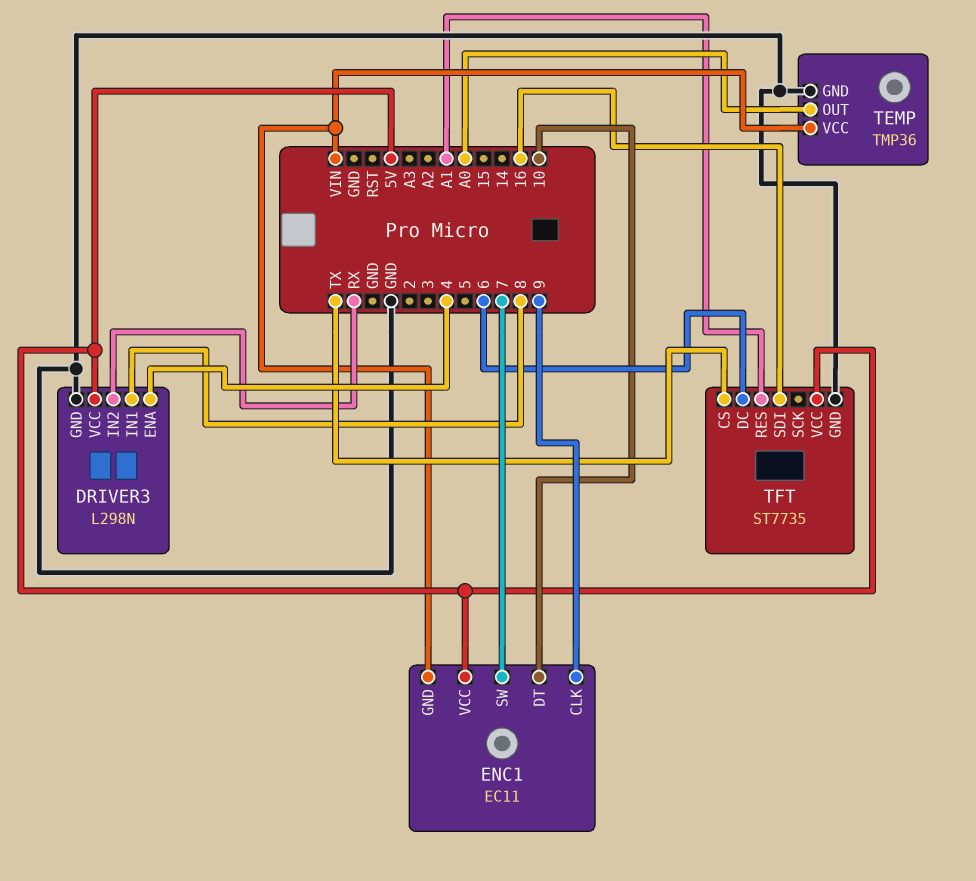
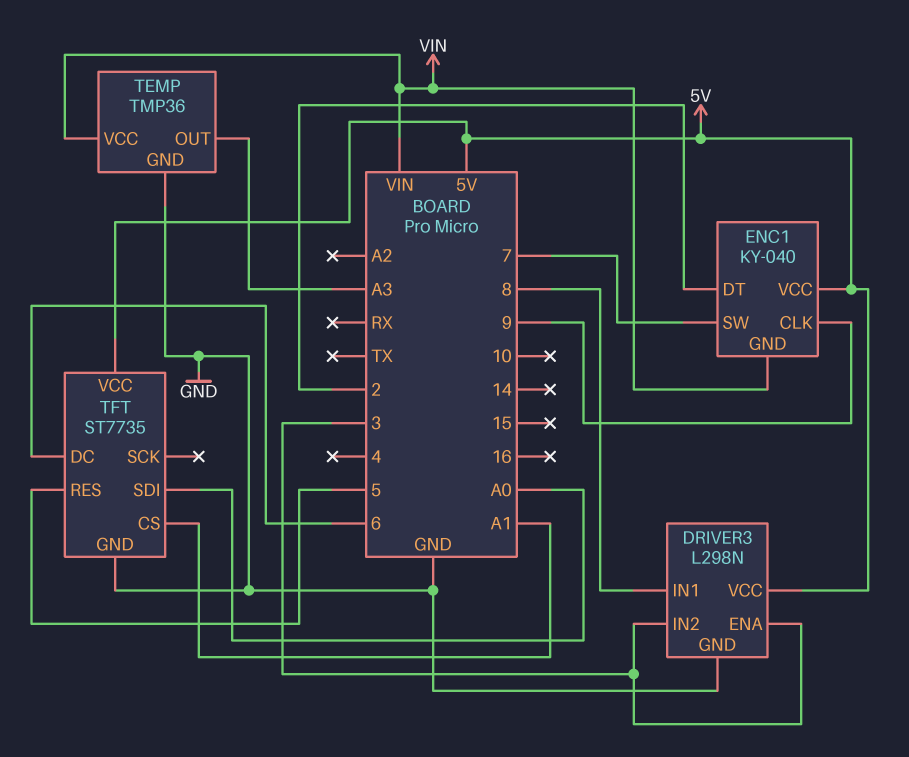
DRIVER3 pin ENA: 4 -> 3
DRIVER3 pin IN2: RX -> 3
ENC1: EC11 -> KY-040
ENC1 pin DT: 10 -> 2
TEMP pin OUT: A0 -> A3
TFT pin CS: TX -> A1
TFT pin RES: A1 -> 5
TFT pin SDI: 16 -> A0

